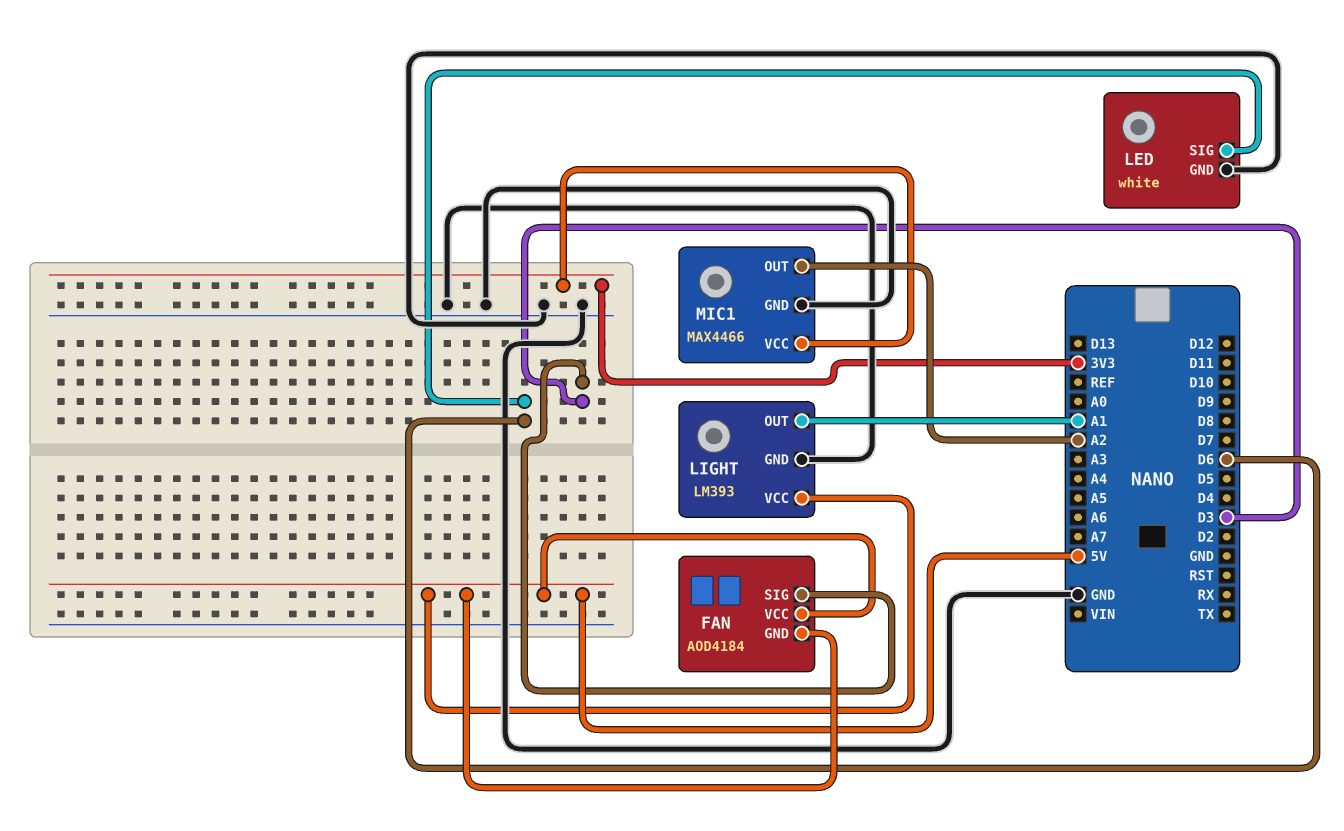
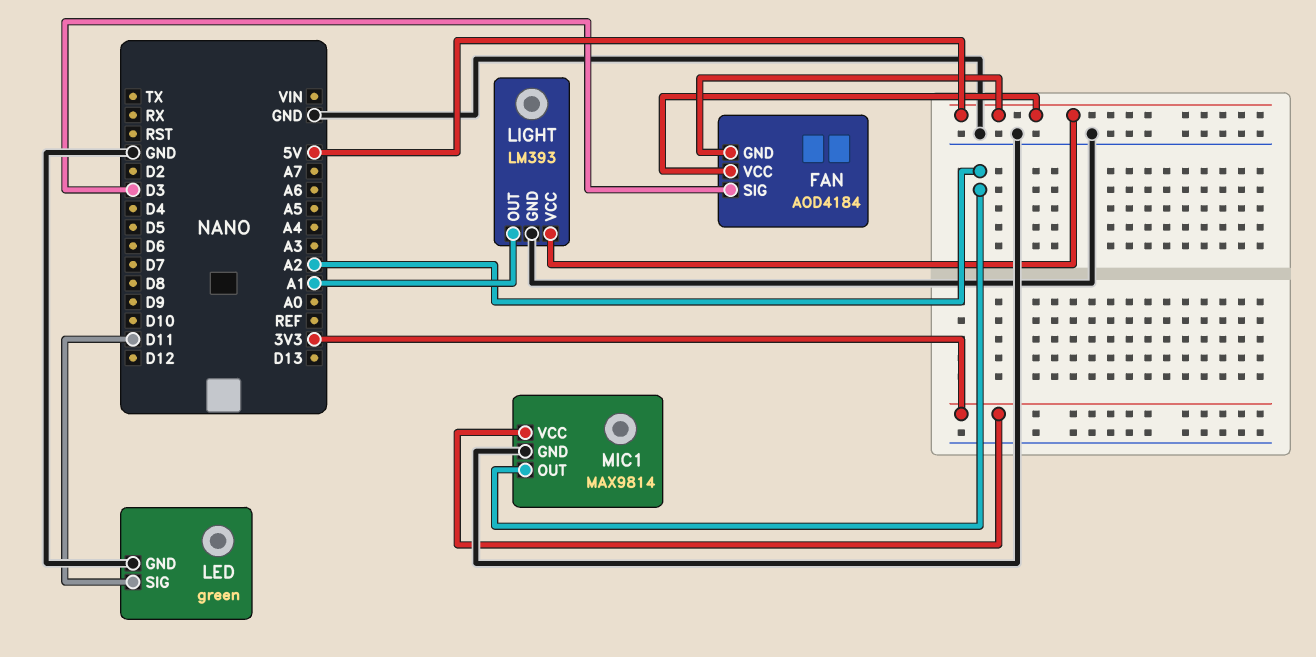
LED: white -> green
LED pin SIG: D6 -> D11
MIC1: MAX4466 -> MAX9814

